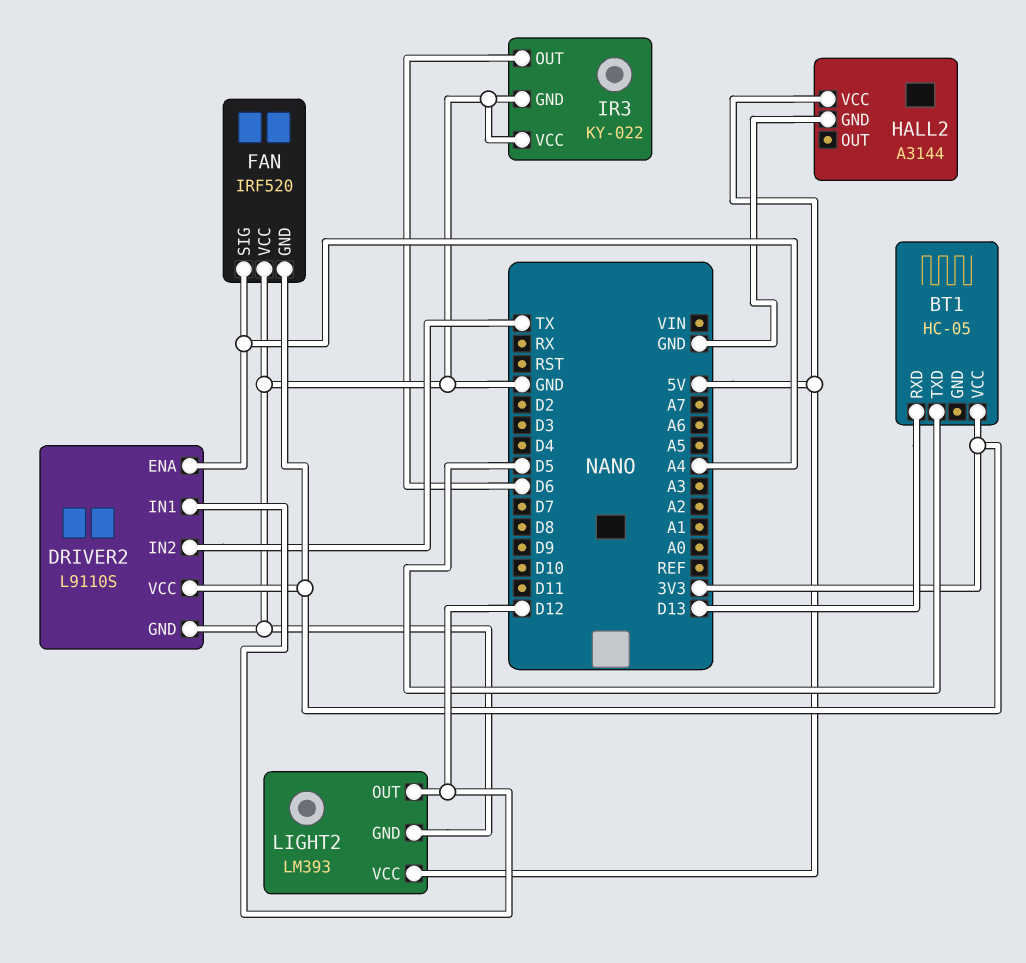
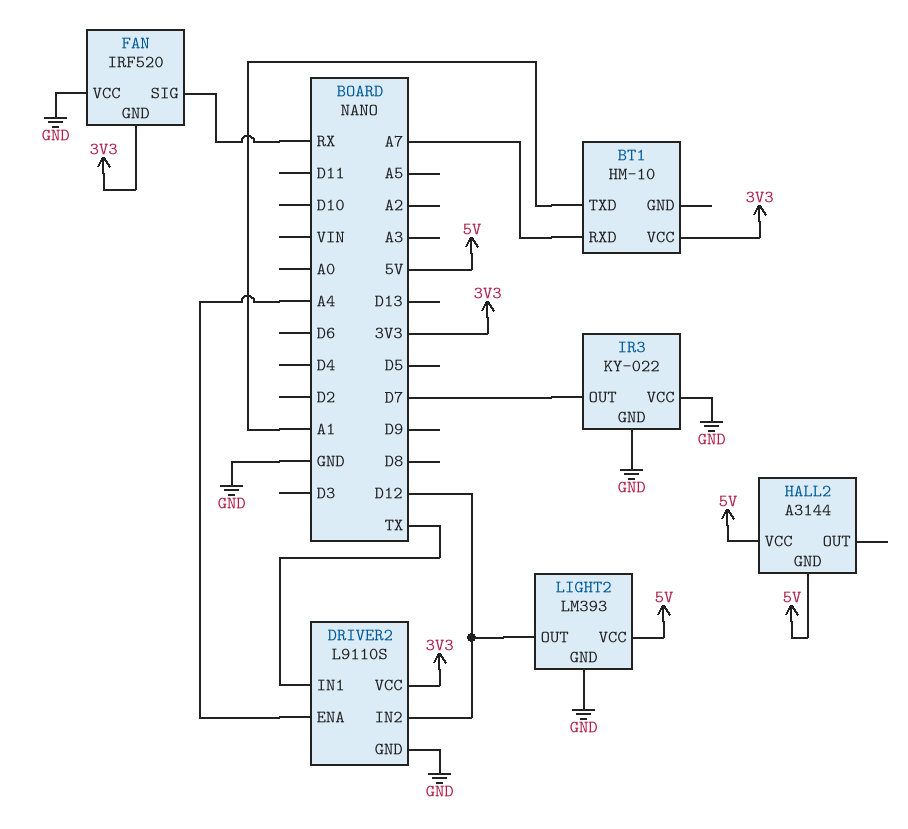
BT1: HC-05 -> HM-10
BT1 pin RXD: D13 -> A7
BT1 pin TXD: D5 -> A1
DRIVER2 pin IN1: D12 -> TX
DRIVER2 pin IN2: TX -> D12
FAN pin SIG: A4 -> RX
HALL2 pin GND: GND -> 5V
IR3 pin OUT: D6 -> D7

